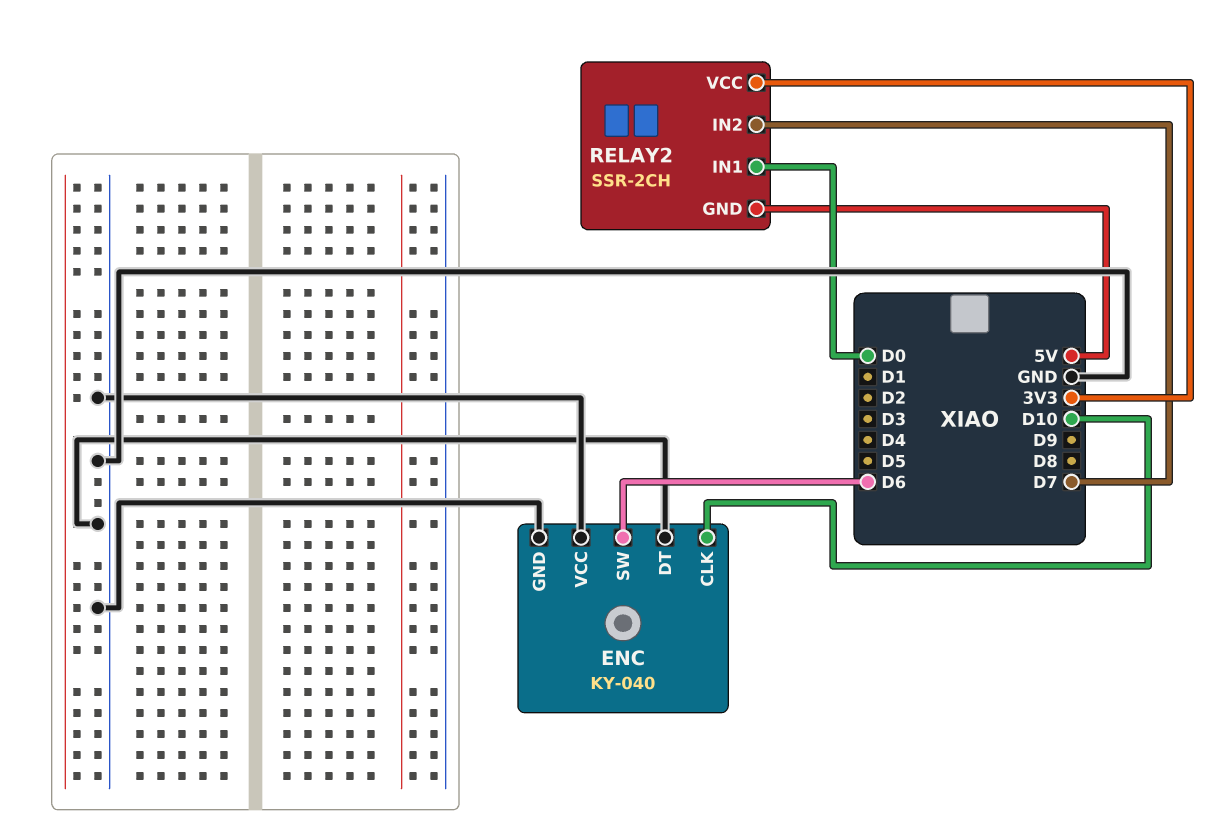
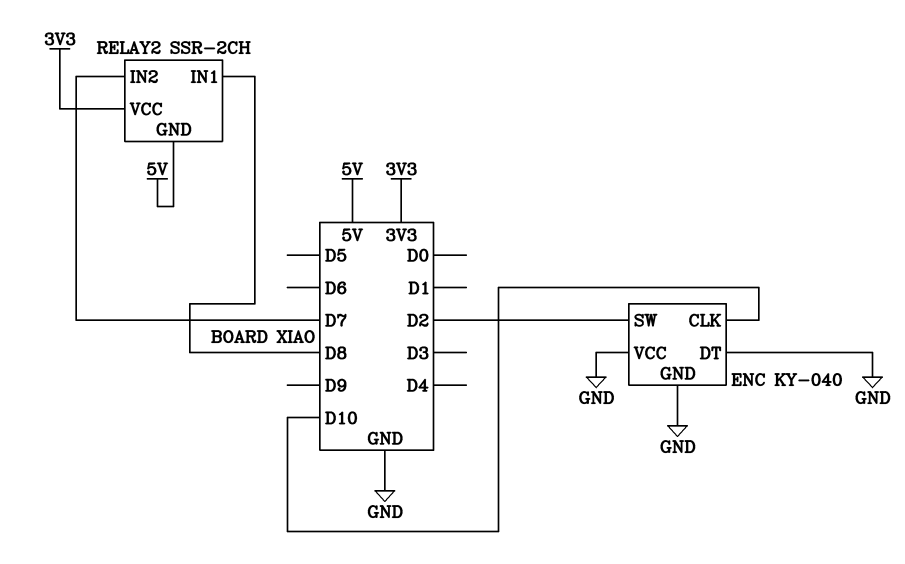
ENC pin SW: D6 -> D2
RELAY2 pin IN1: D0 -> D8

